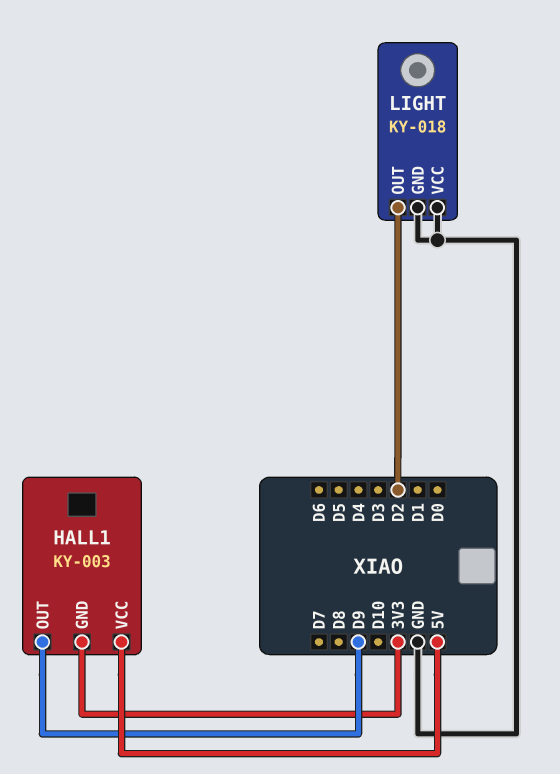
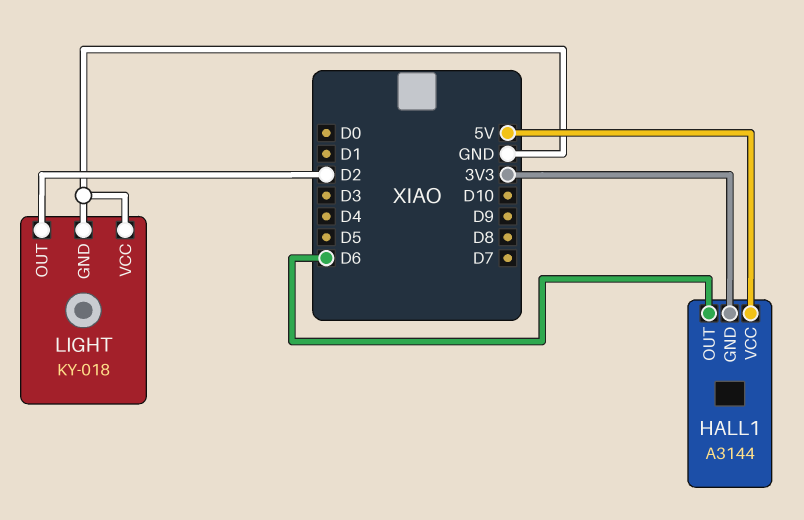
HALL1: KY-003 -> A3144
HALL1 pin OUT: D9 -> D6

